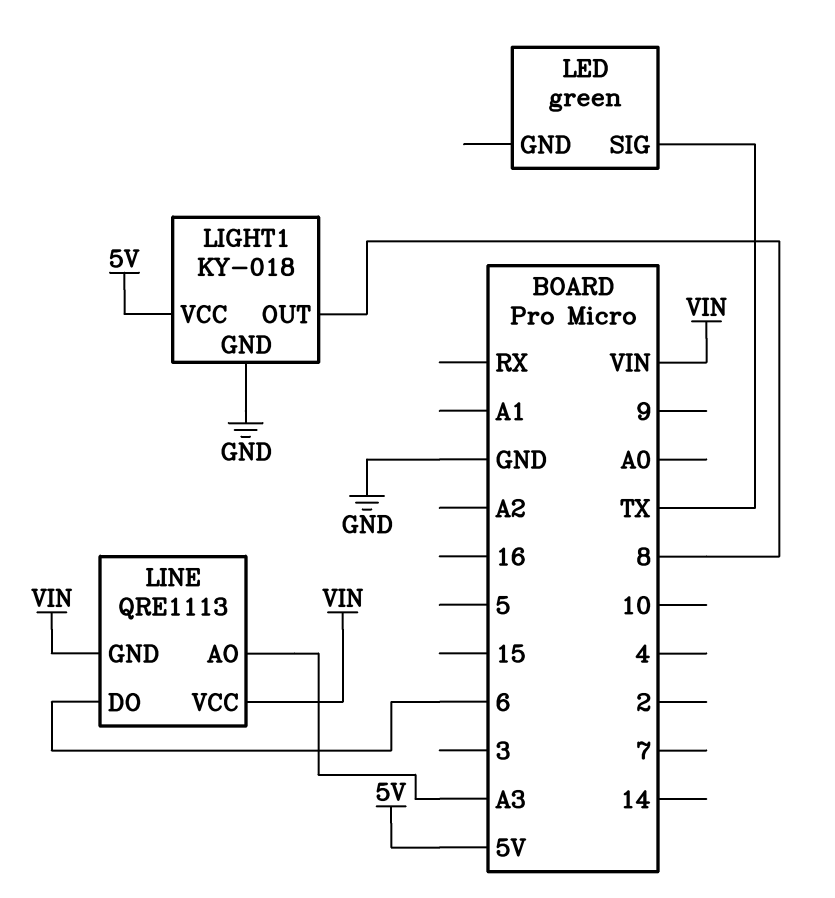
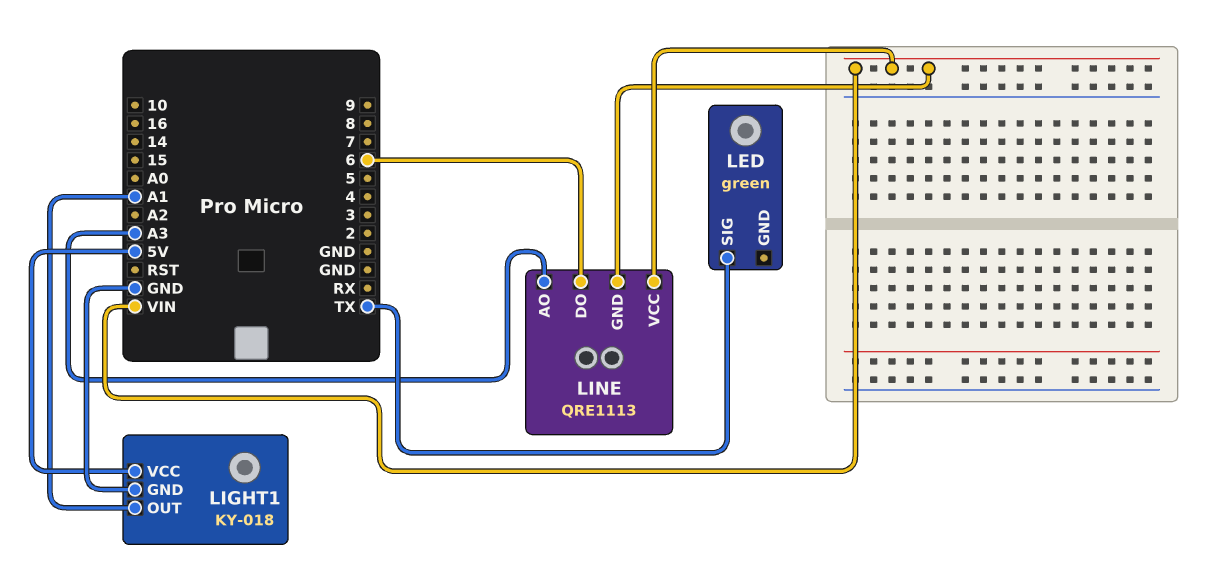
LIGHT1 pin OUT: 8 -> A1

